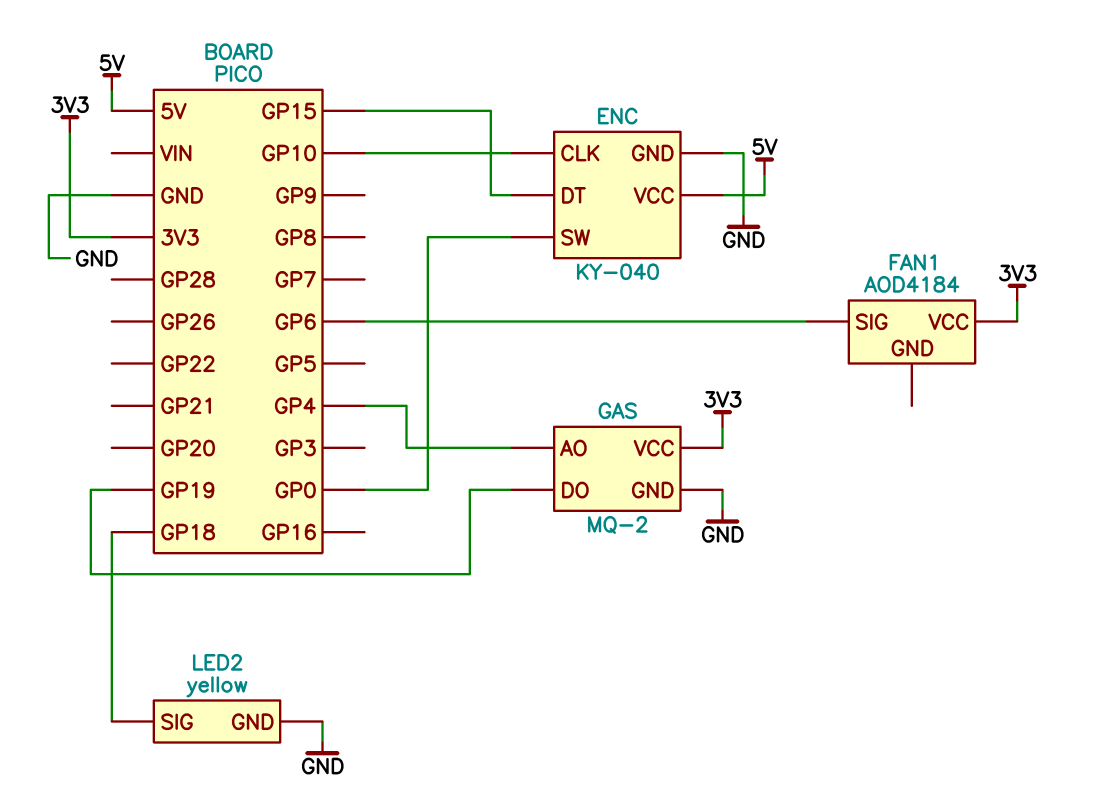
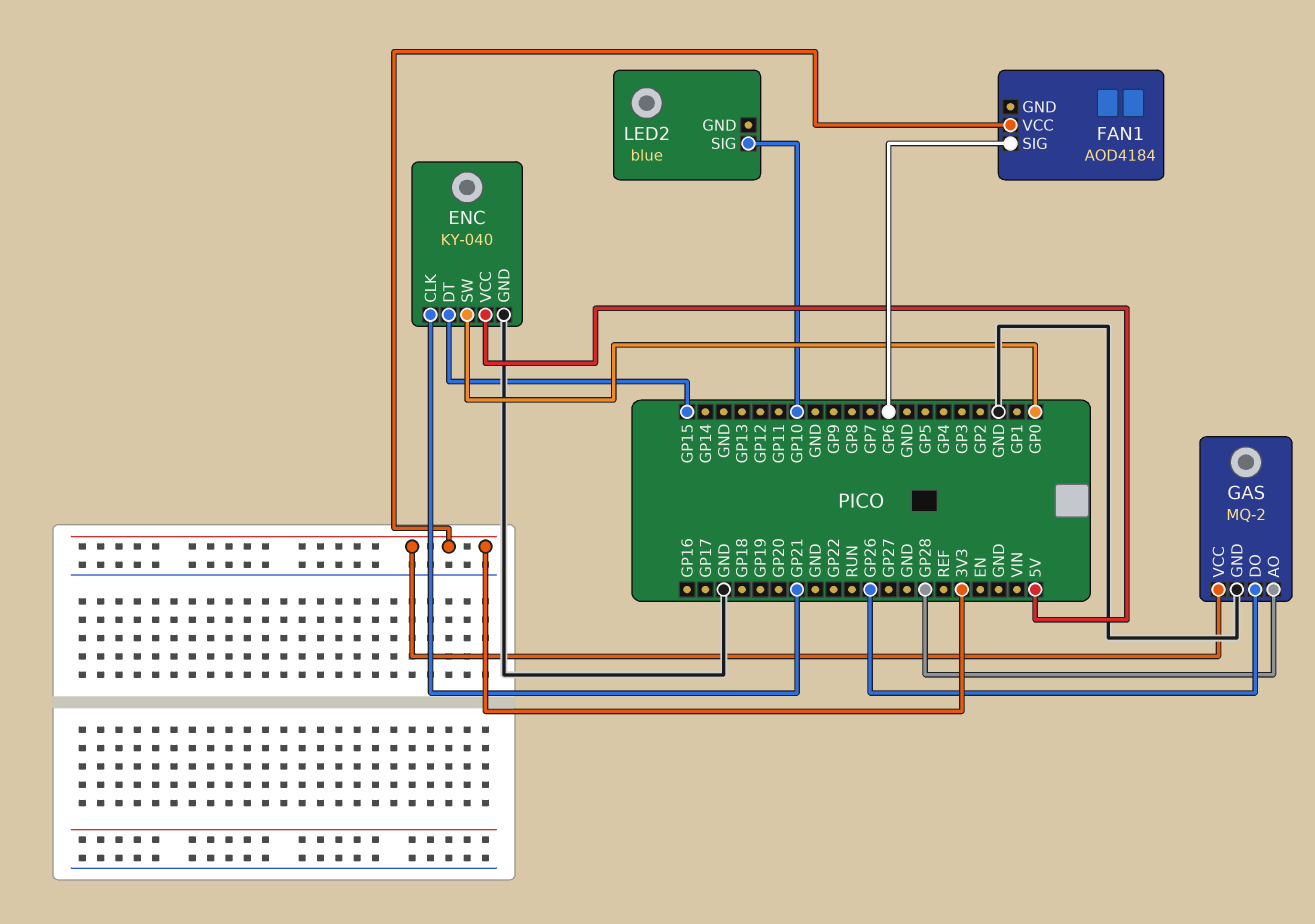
ENC pin CLK: GP10 -> GP21
GAS pin AO: GP4 -> GP28
GAS pin DO: GP19 -> GP26
LED2: yellow -> blue
LED2 pin GND: GND -> none
LED2 pin SIG: GP18 -> GP10

